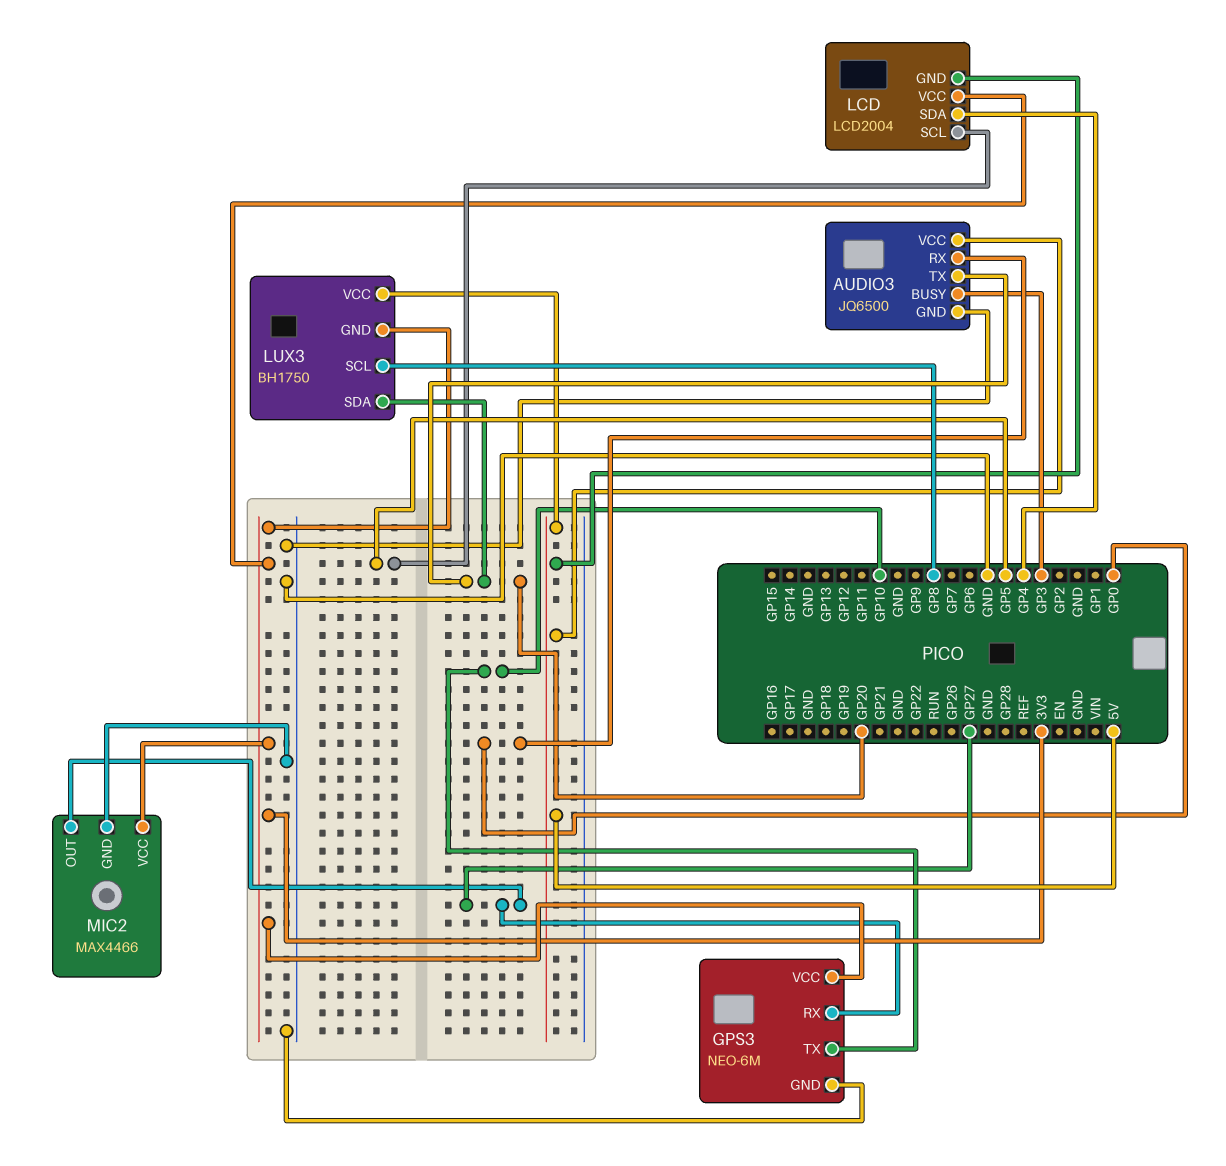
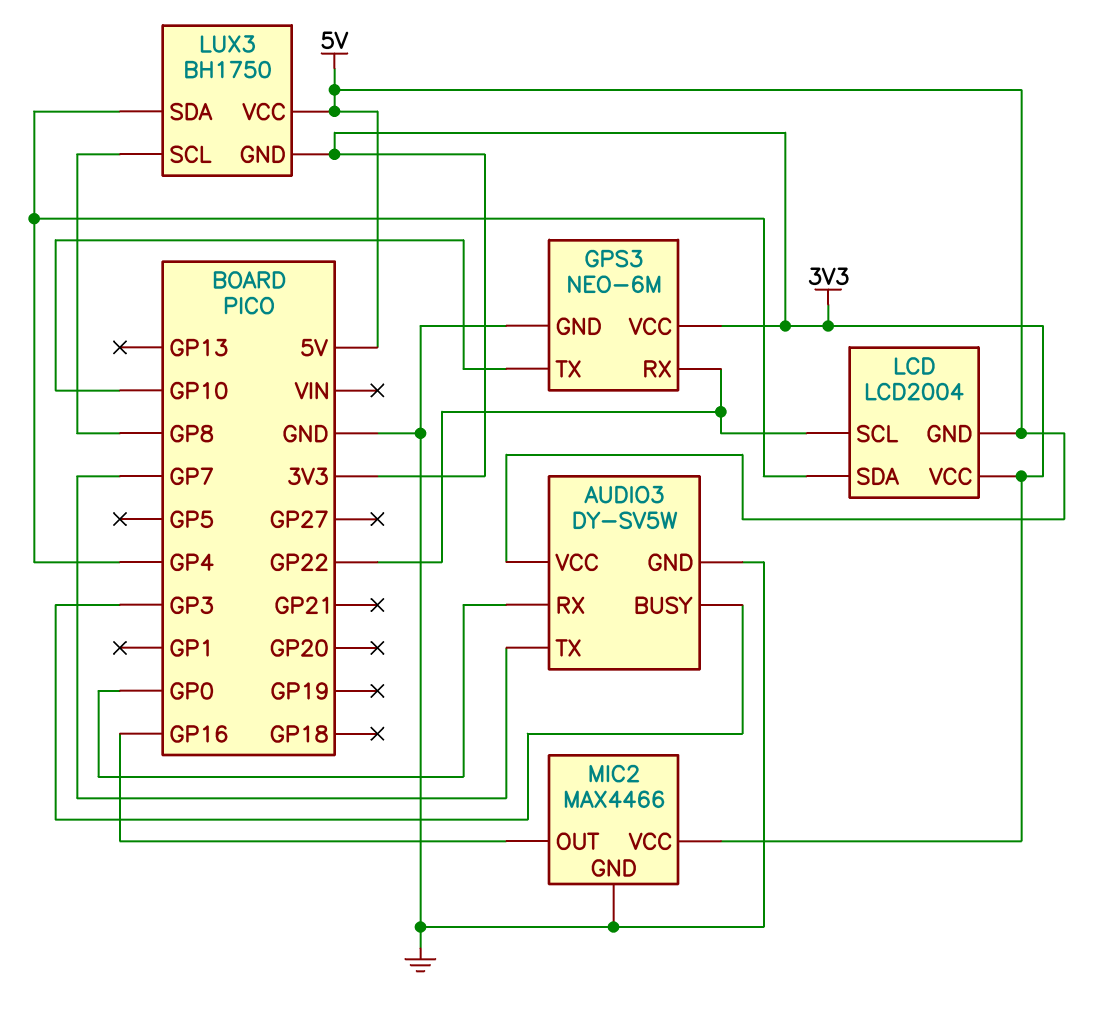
AUDIO3: JQ6500 -> DY-SV5W
AUDIO3 pin TX: GP20 -> GP7
GPS3 pin RX: GP27 -> GP22
LCD pin SCL: GP5 -> GP22
LUX3 pin SDA: GP20 -> GP4
MIC2 pin OUT: GP27 -> GP16

